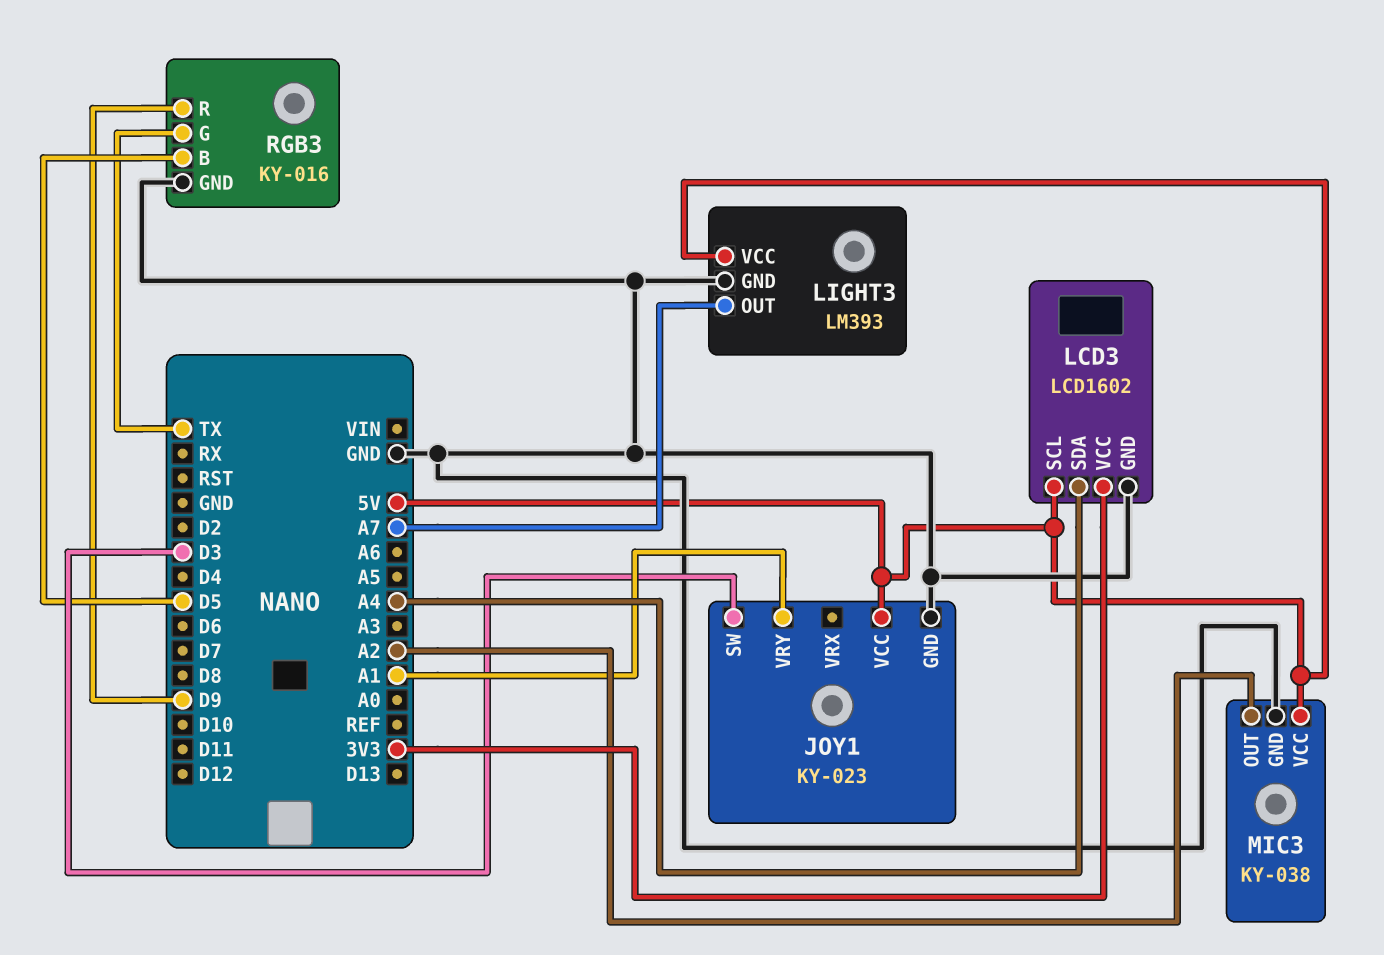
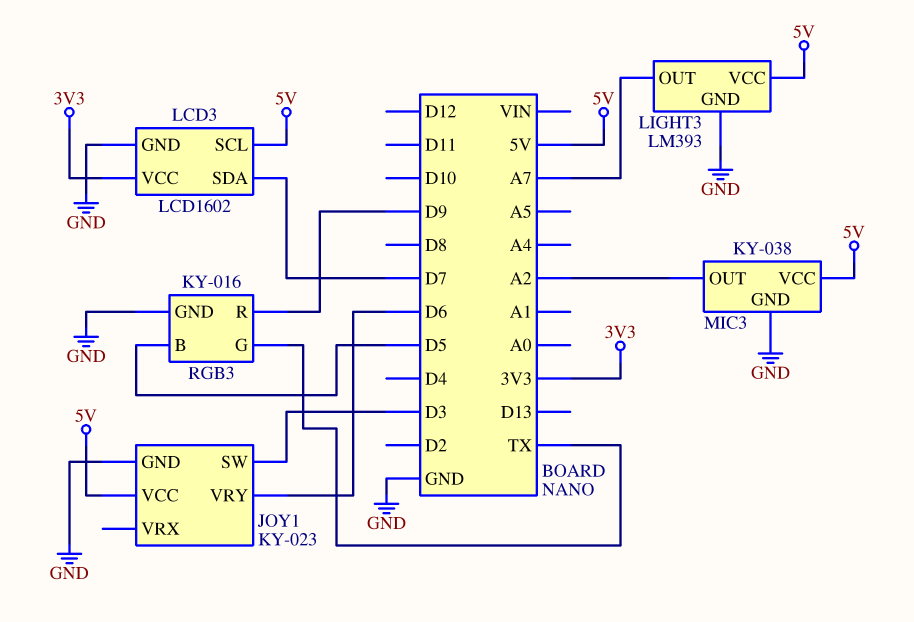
JOY1 pin VRY: A1 -> D6
LCD3 pin SDA: A4 -> D7

